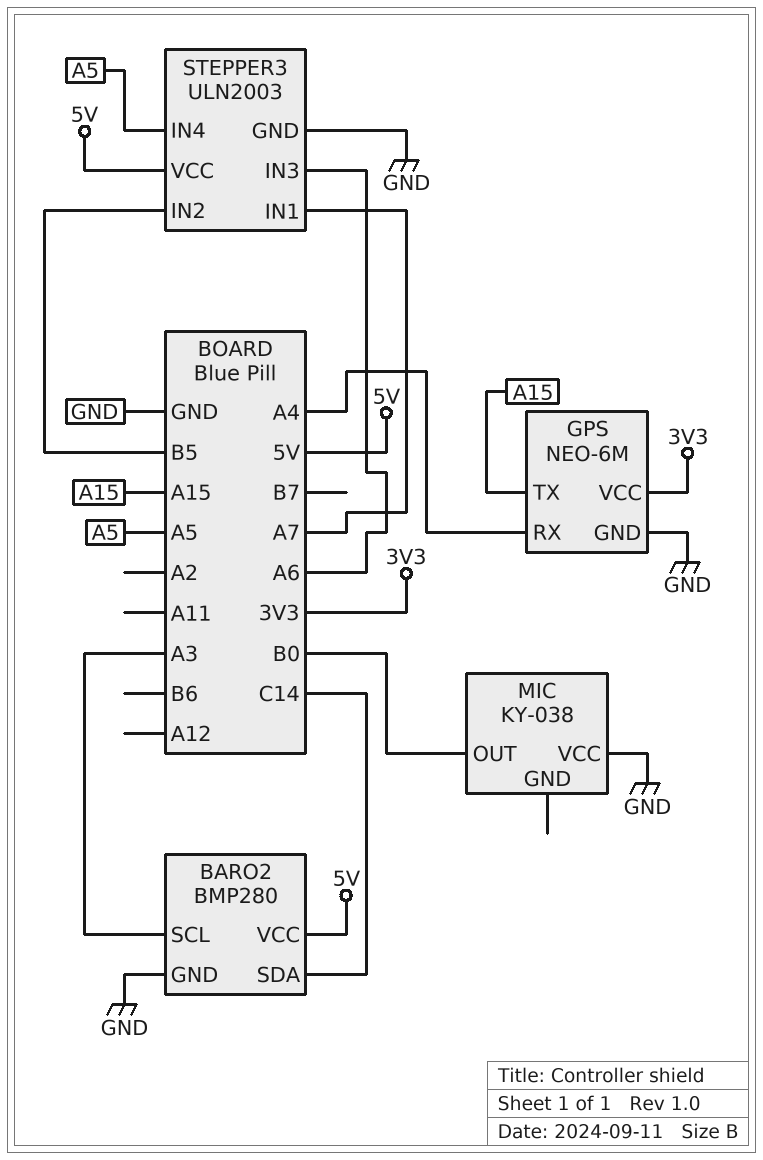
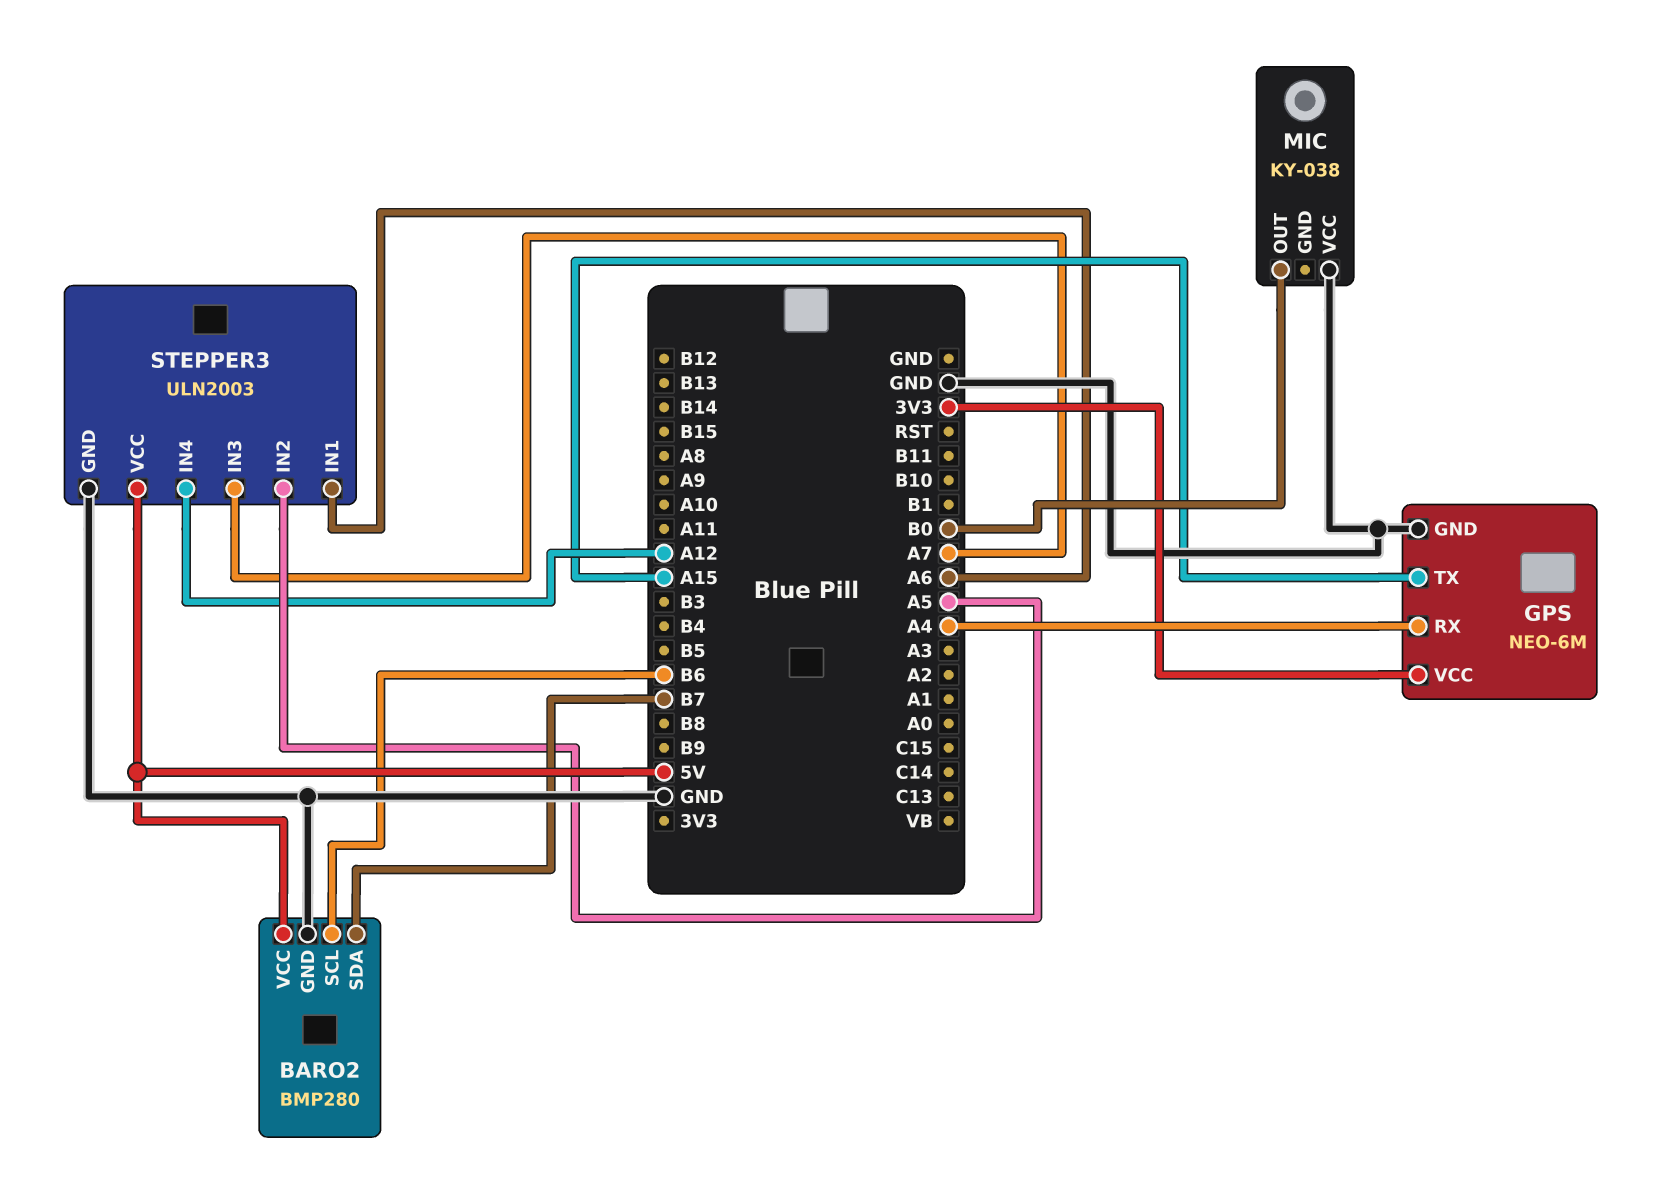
BARO2 pin SCL: A3 -> B6
BARO2 pin SDA: C14 -> B7
STEPPER3 pin IN1: A7 -> A6
STEPPER3 pin IN2: B5 -> A5
STEPPER3 pin IN3: A6 -> A7
STEPPER3 pin IN4: A5 -> A12

